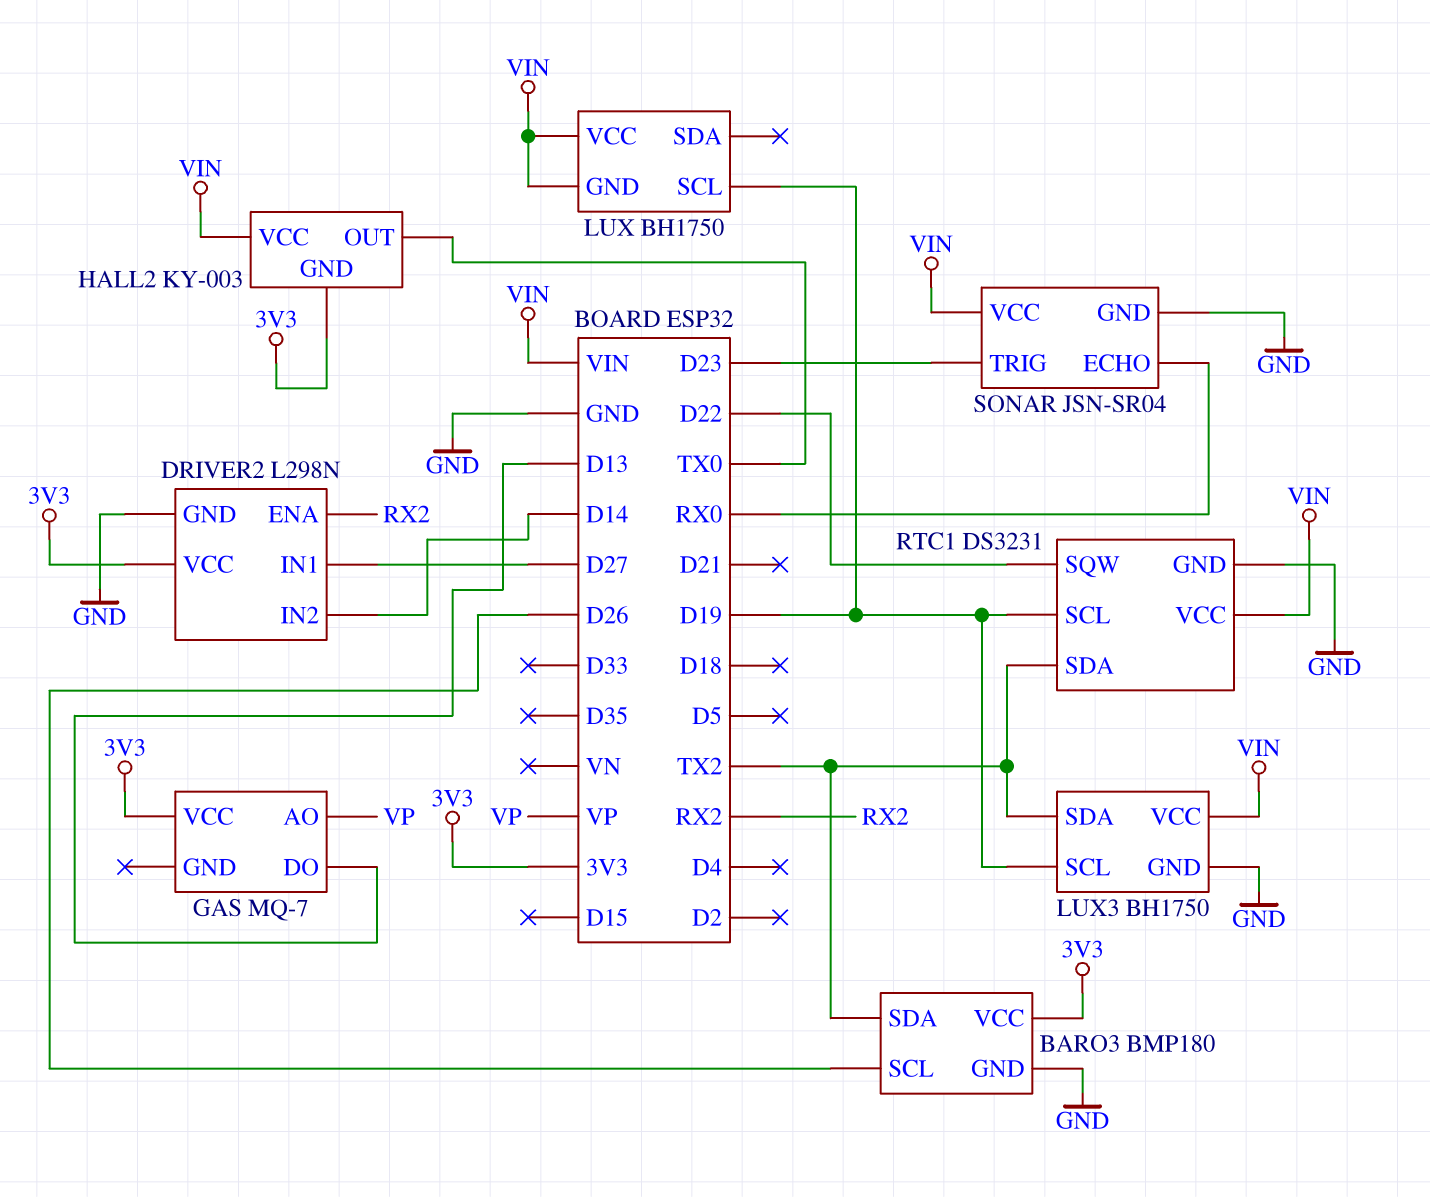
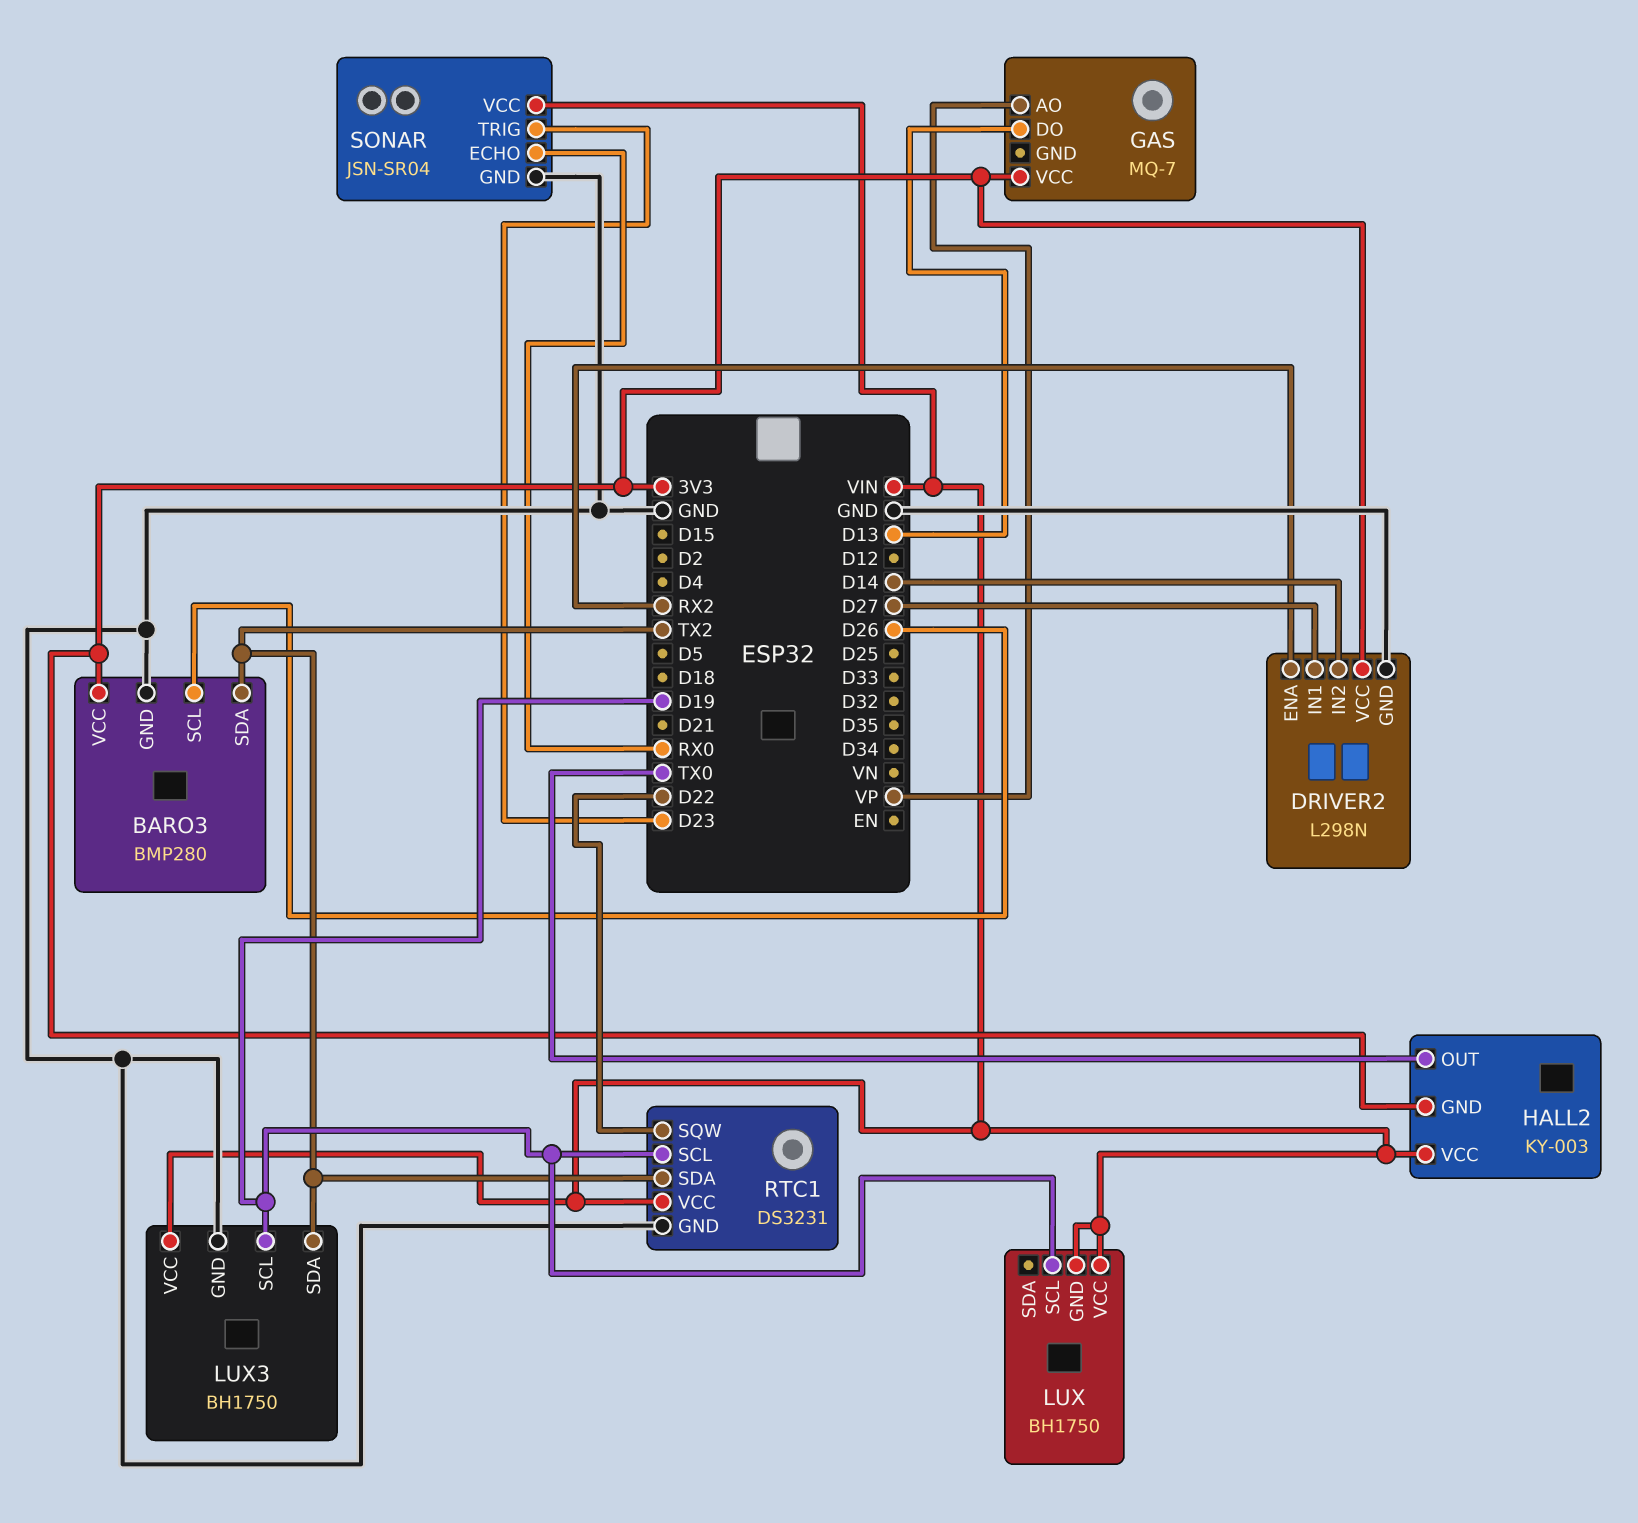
BARO3: BMP180 -> BMP280

